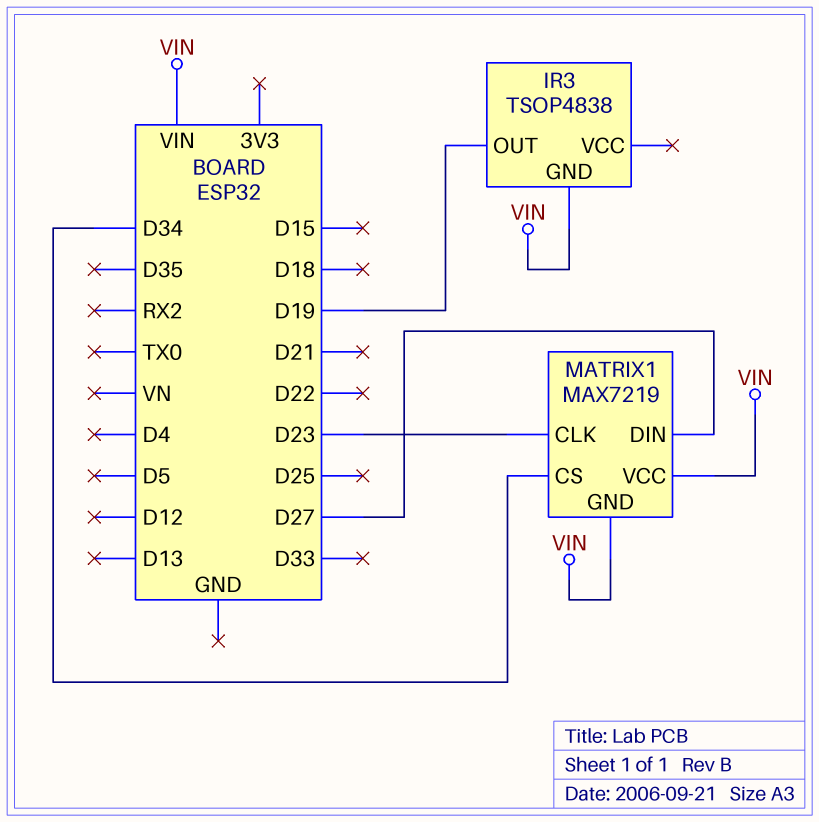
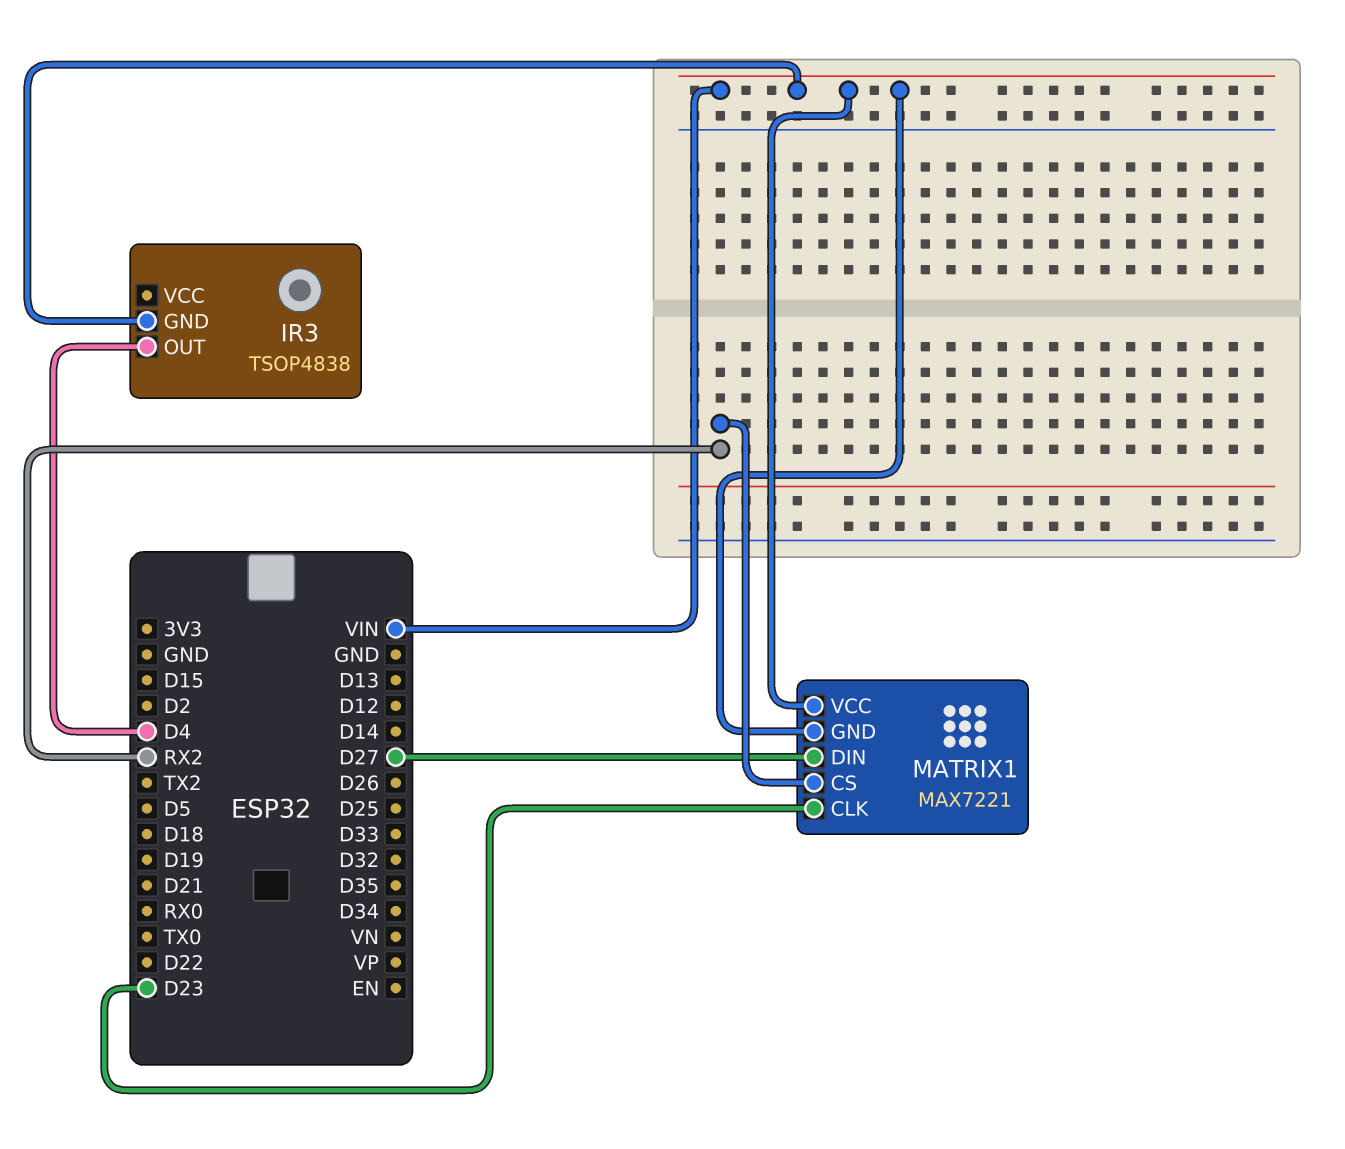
IR3 pin OUT: D19 -> D4
MATRIX1: MAX7219 -> MAX7221
MATRIX1 pin CS: D34 -> RX2

